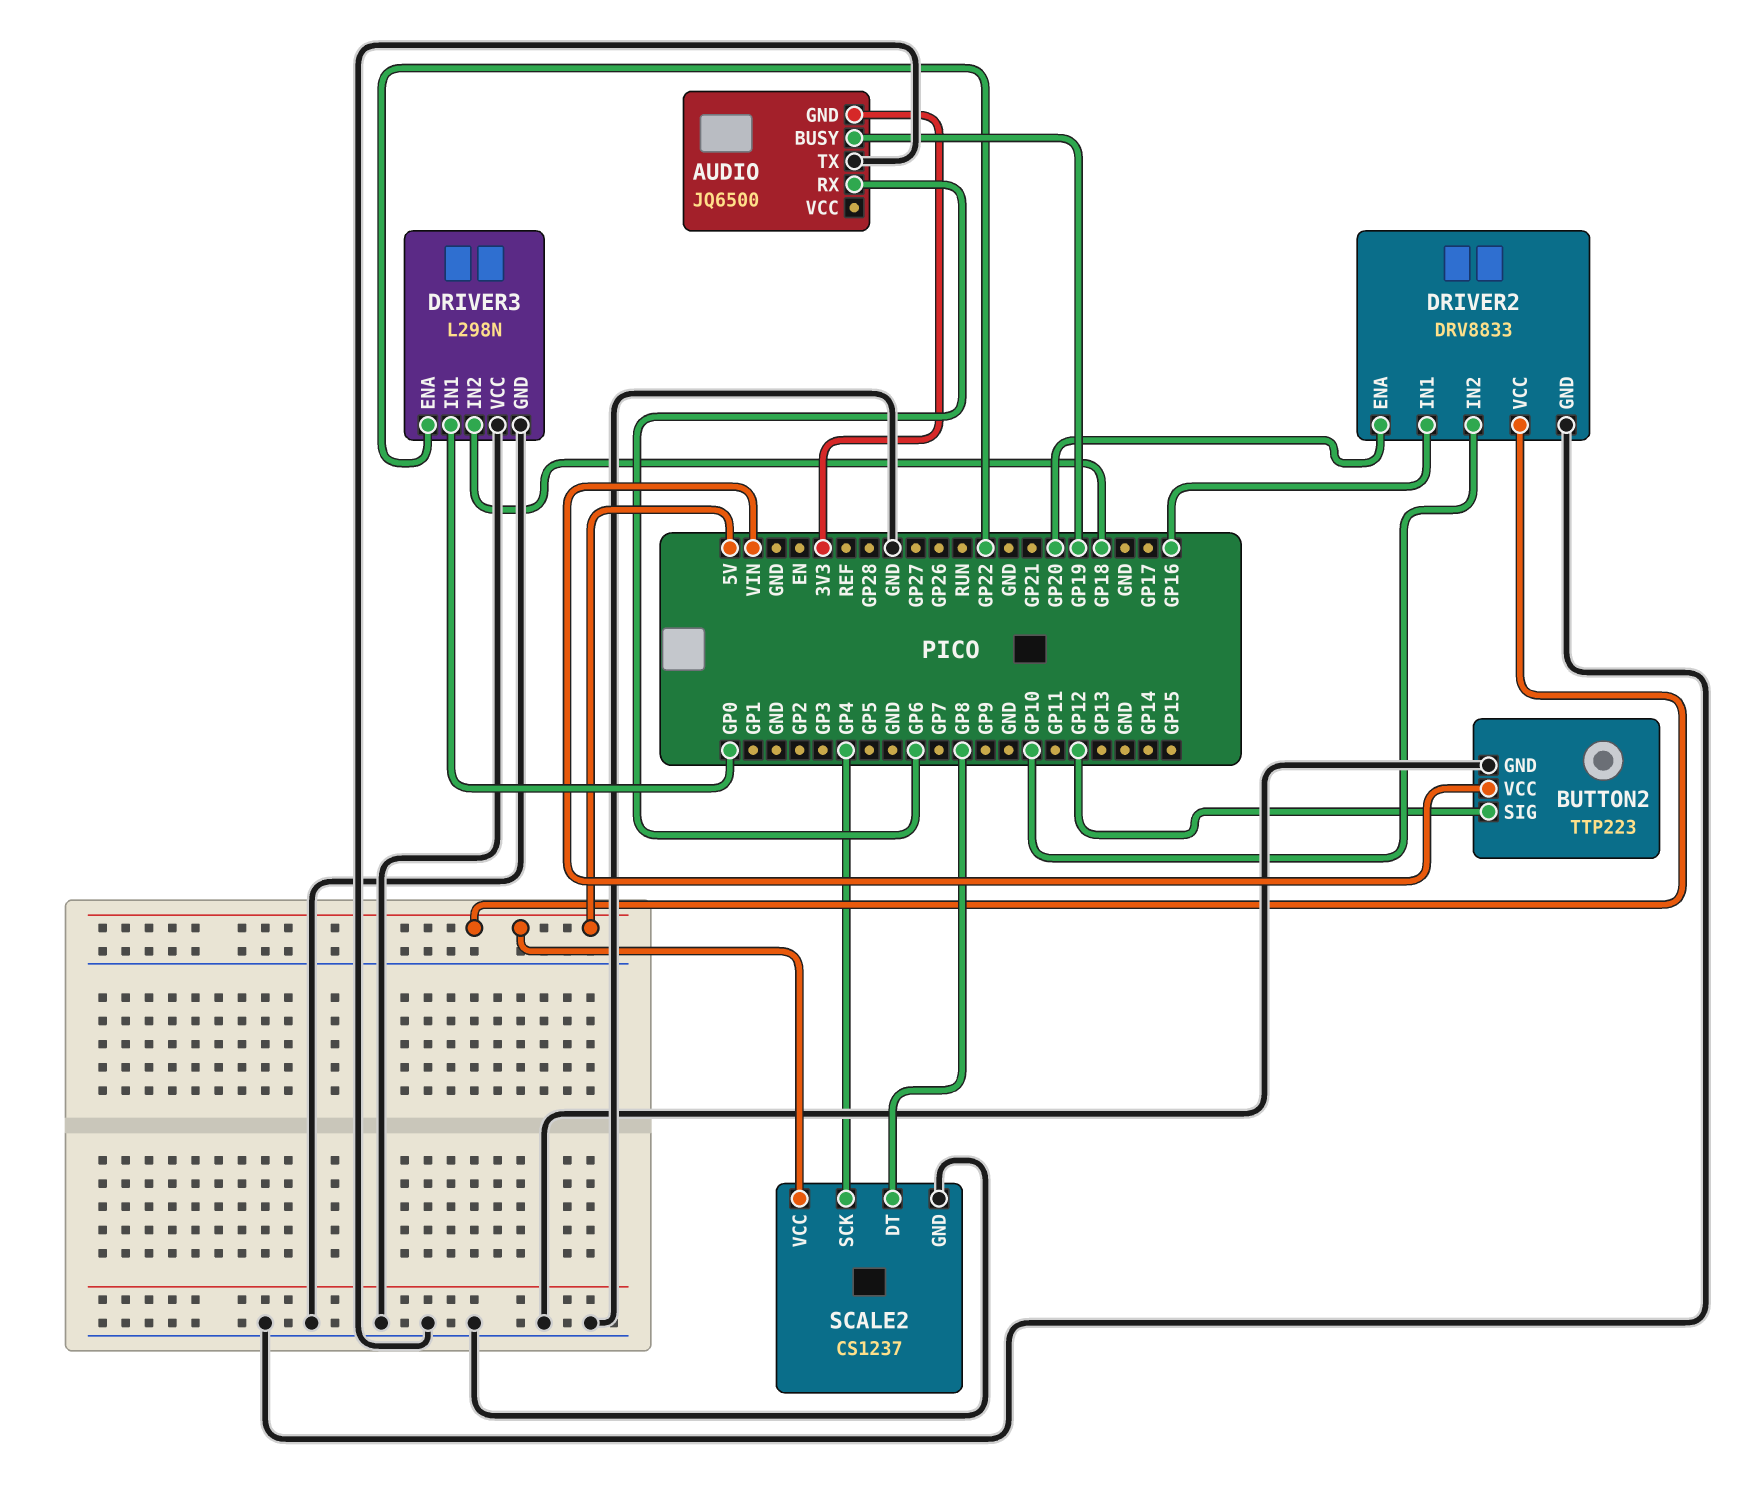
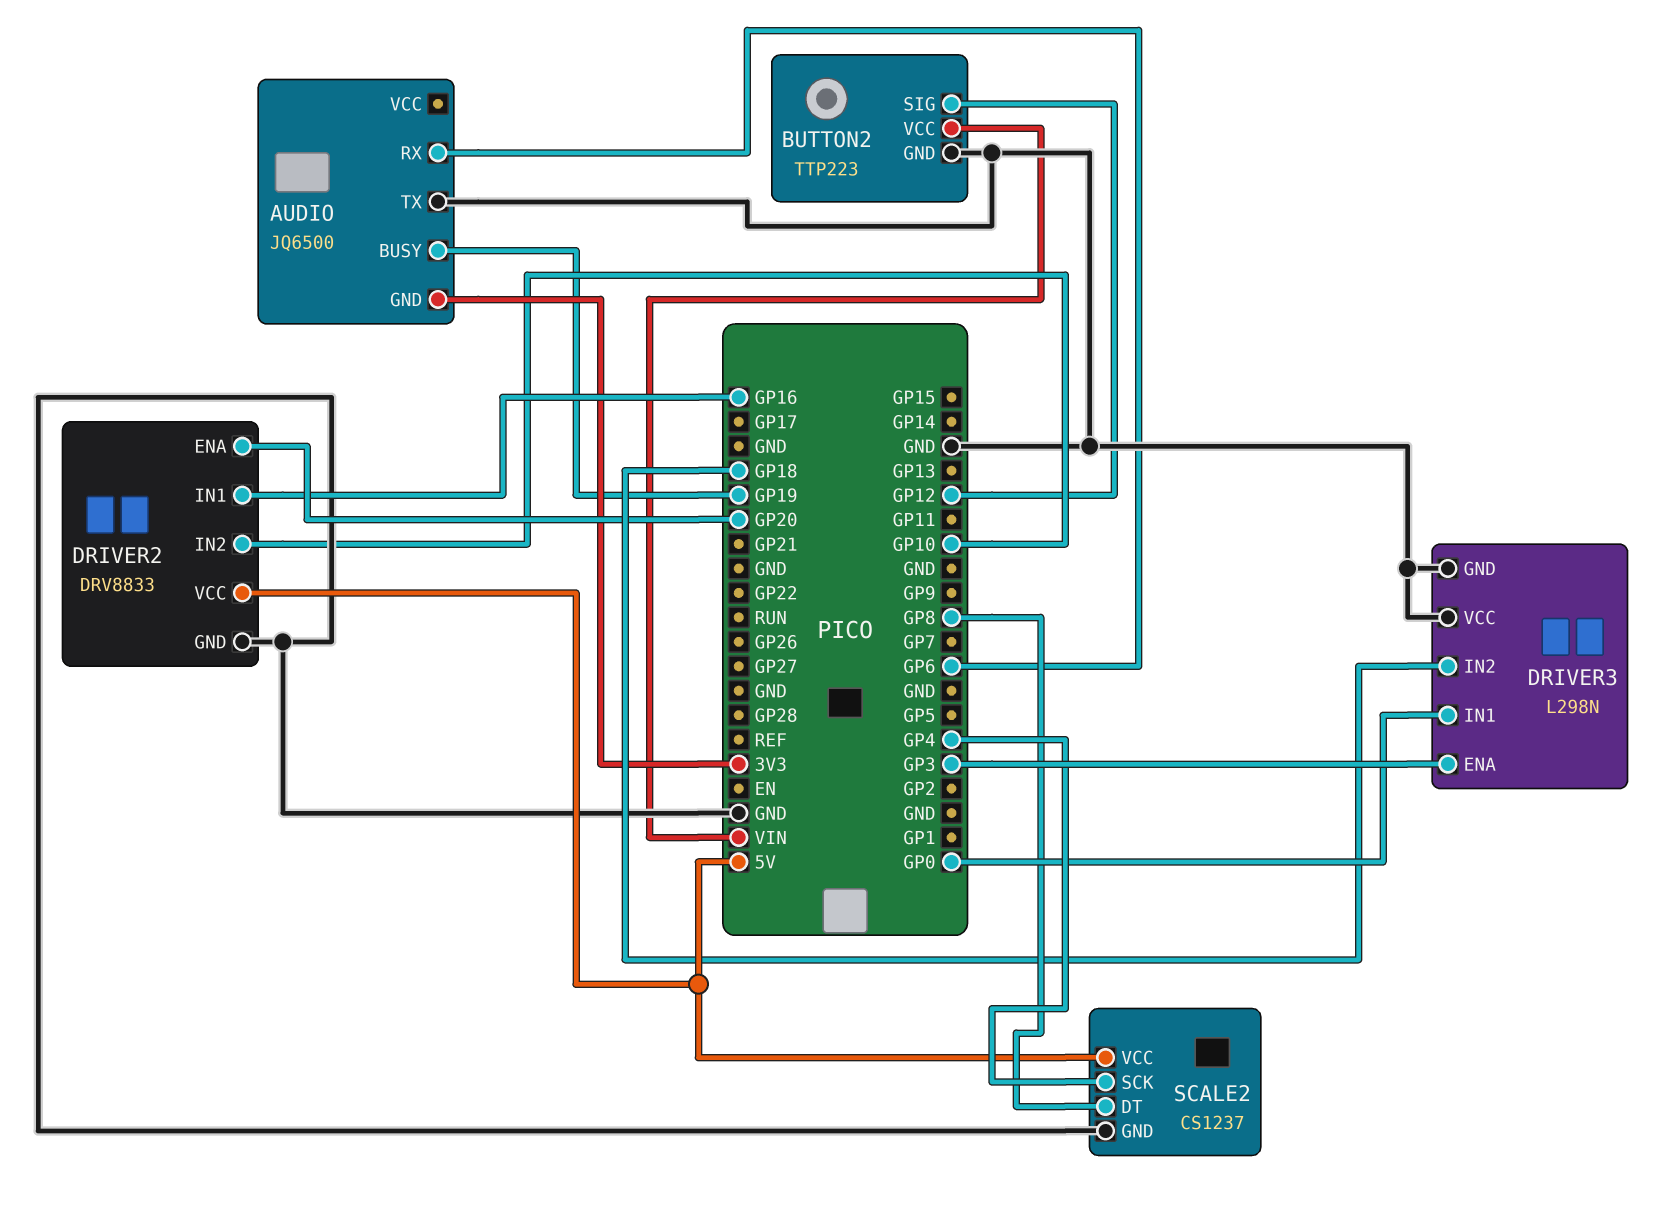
DRIVER3 pin ENA: GP22 -> GP3

